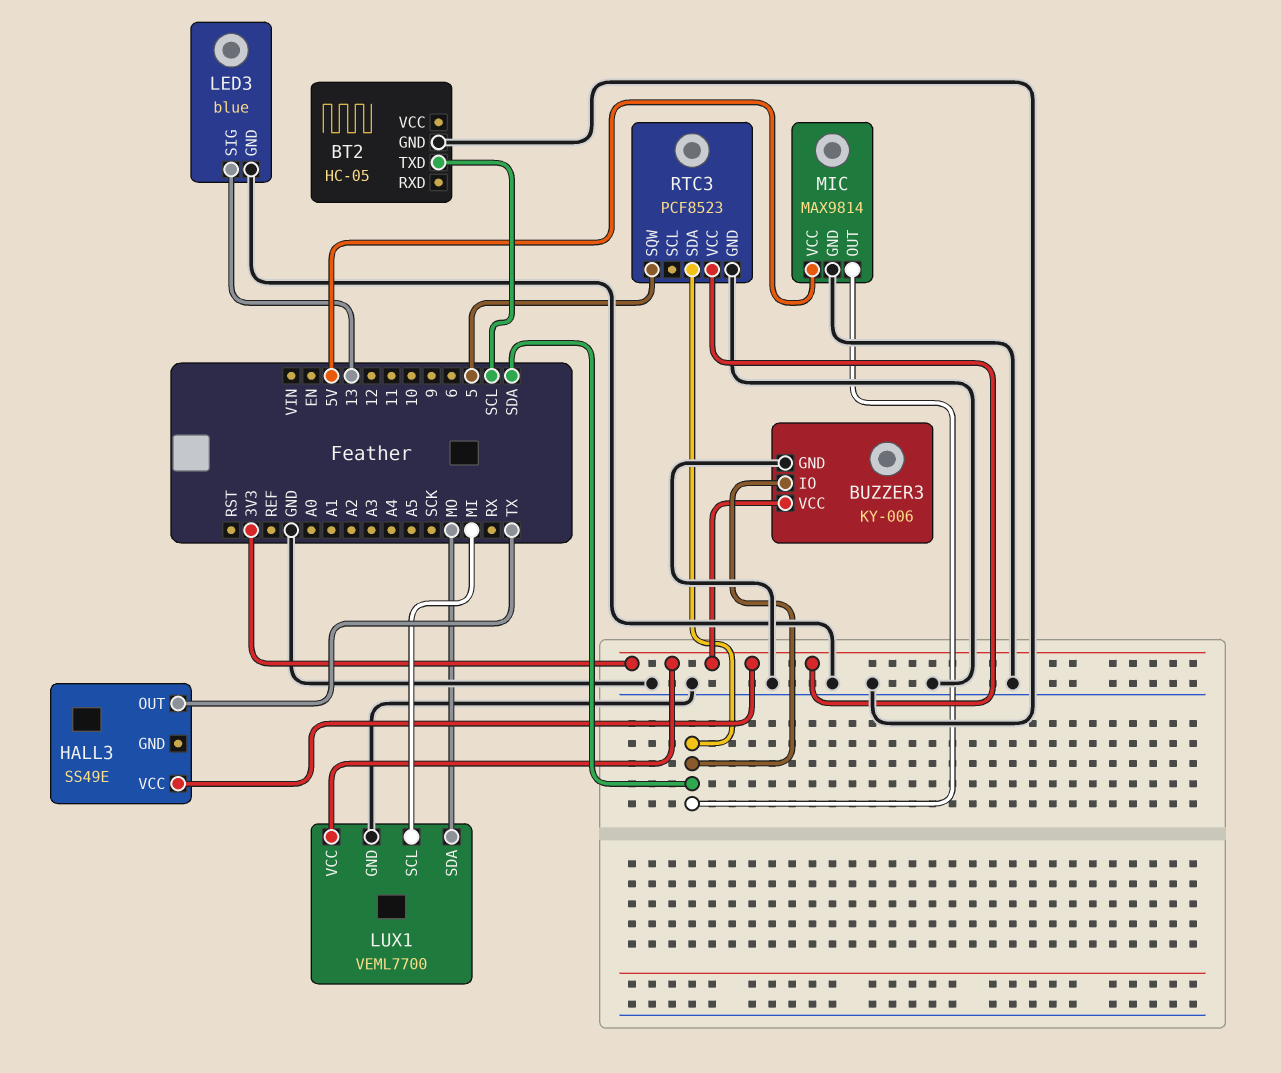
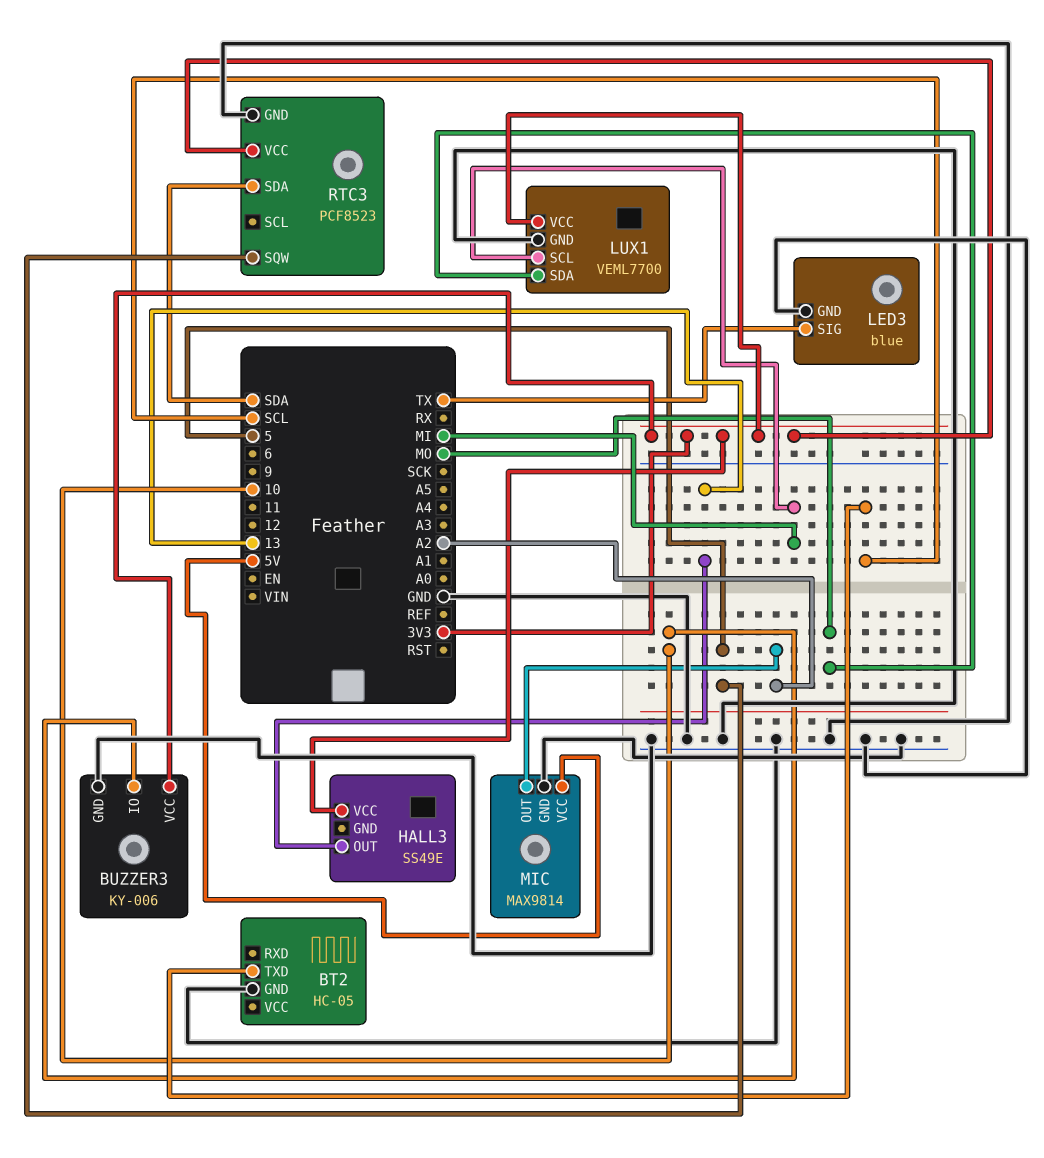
BUZZER3 pin IO: SDA -> 10
HALL3 pin OUT: TX -> 13
LED3 pin SIG: 13 -> TX
MIC pin OUT: SDA -> A2

